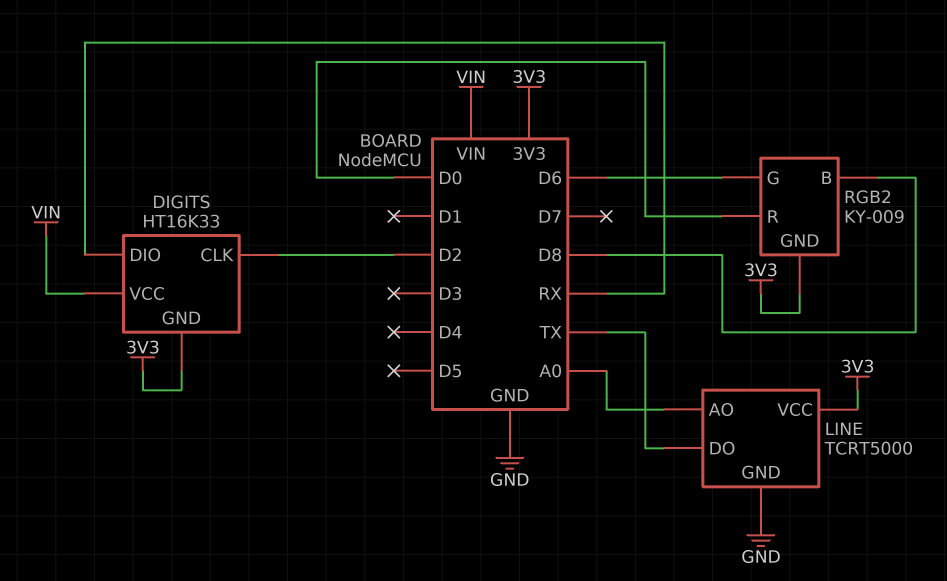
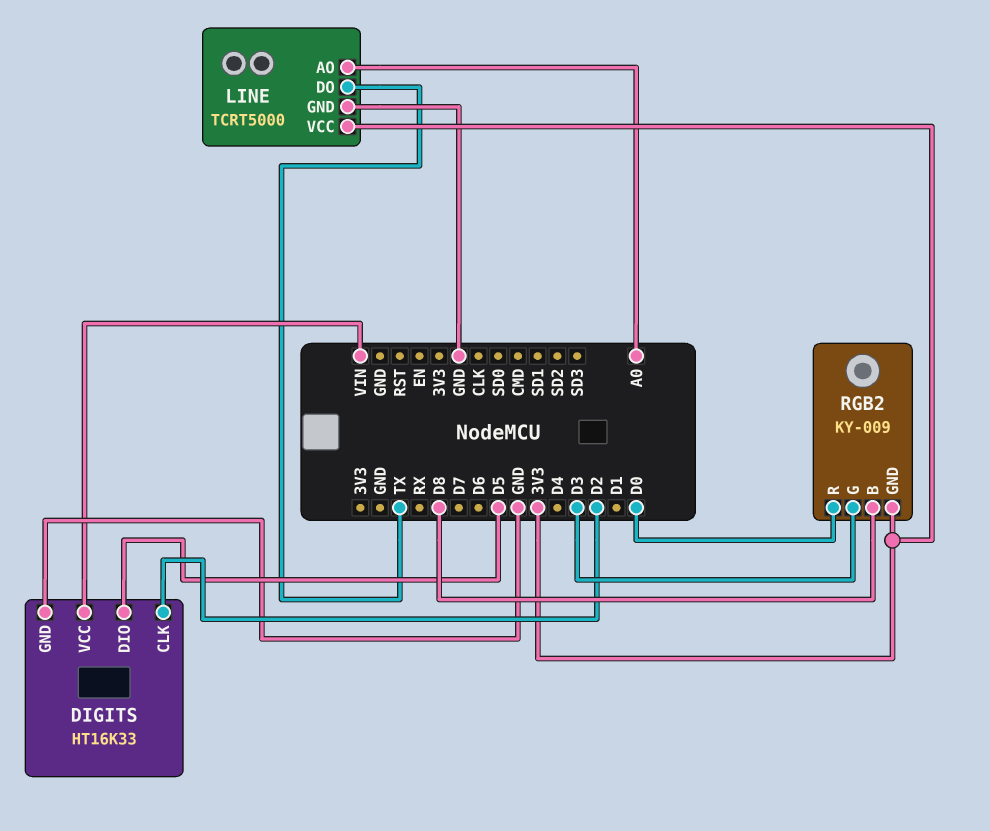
DIGITS pin DIO: RX -> D5
DIGITS pin GND: 3V3 -> GND
RGB2 pin G: D6 -> D3

